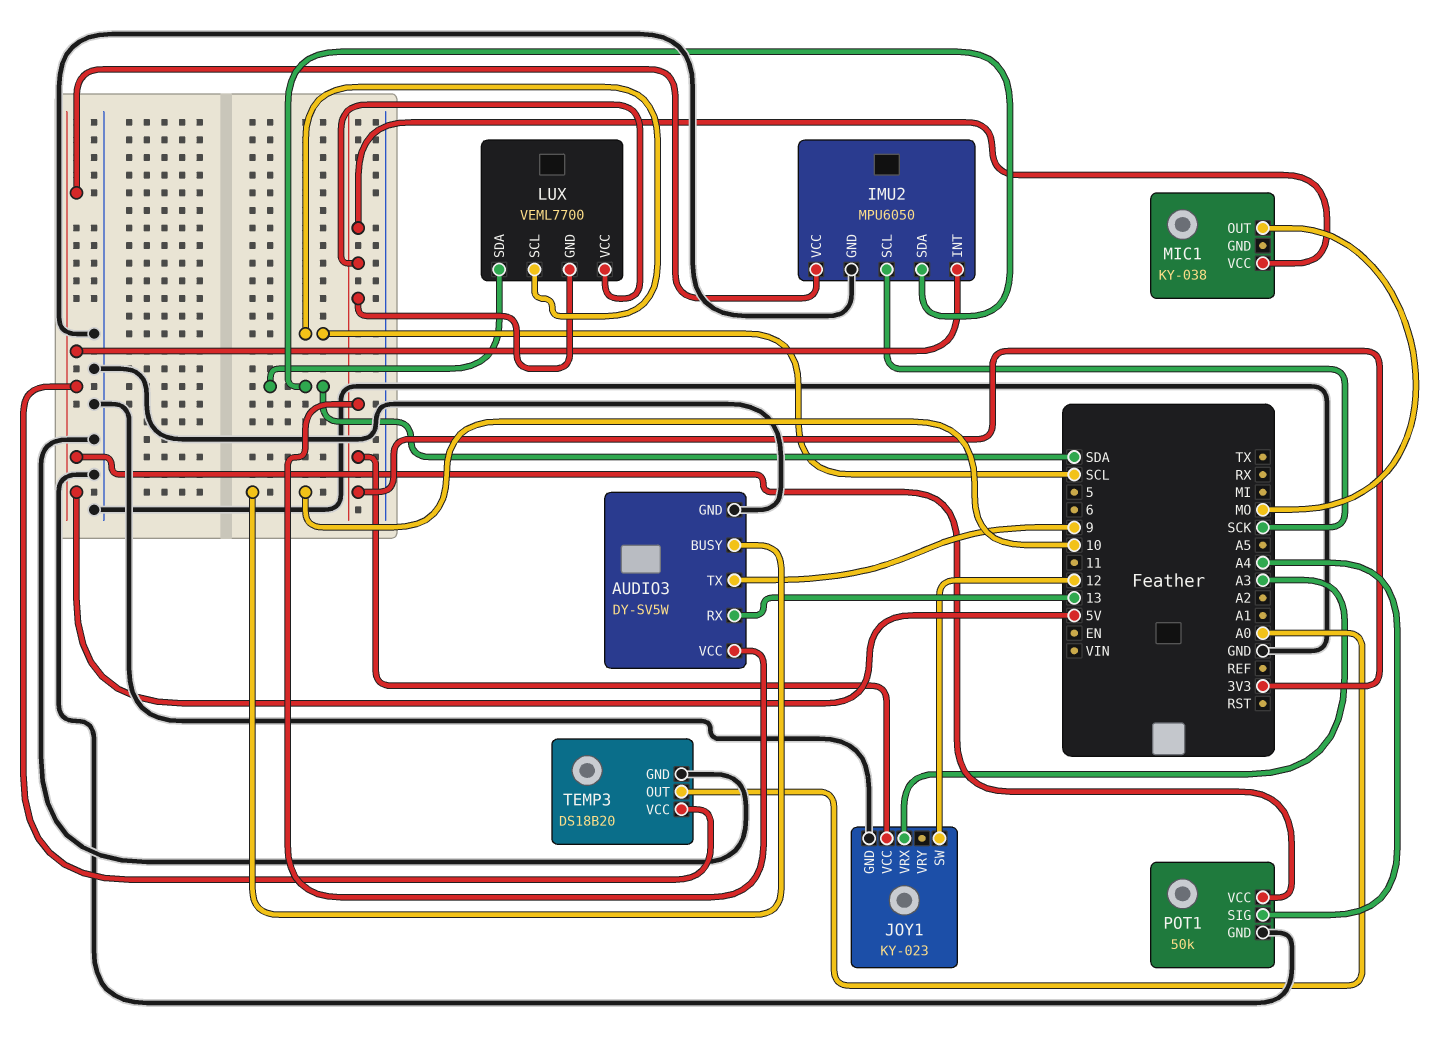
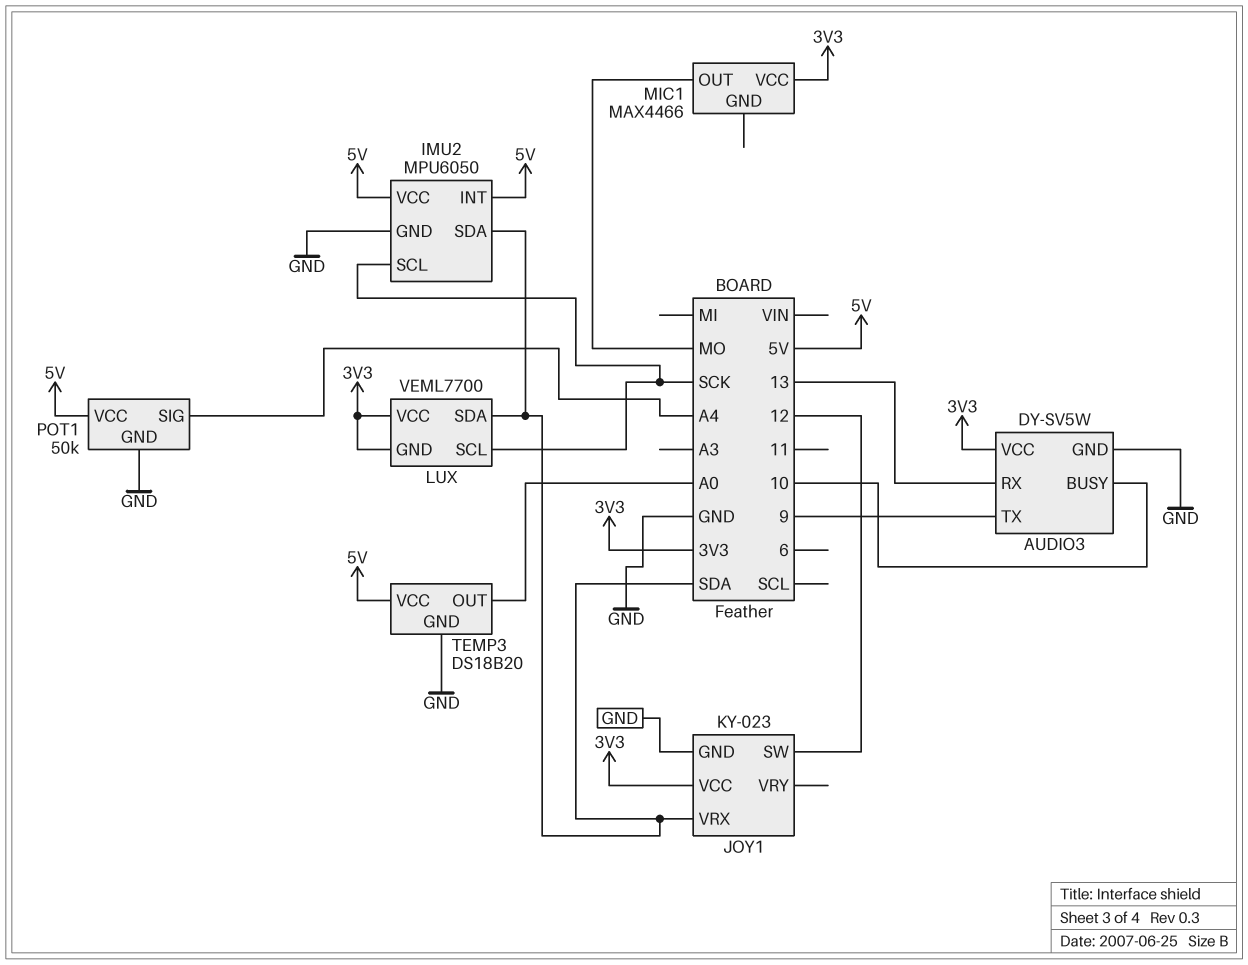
JOY1 pin VRX: A3 -> SDA
LUX pin SCL: SCL -> SCK
MIC1: KY-038 -> MAX4466

